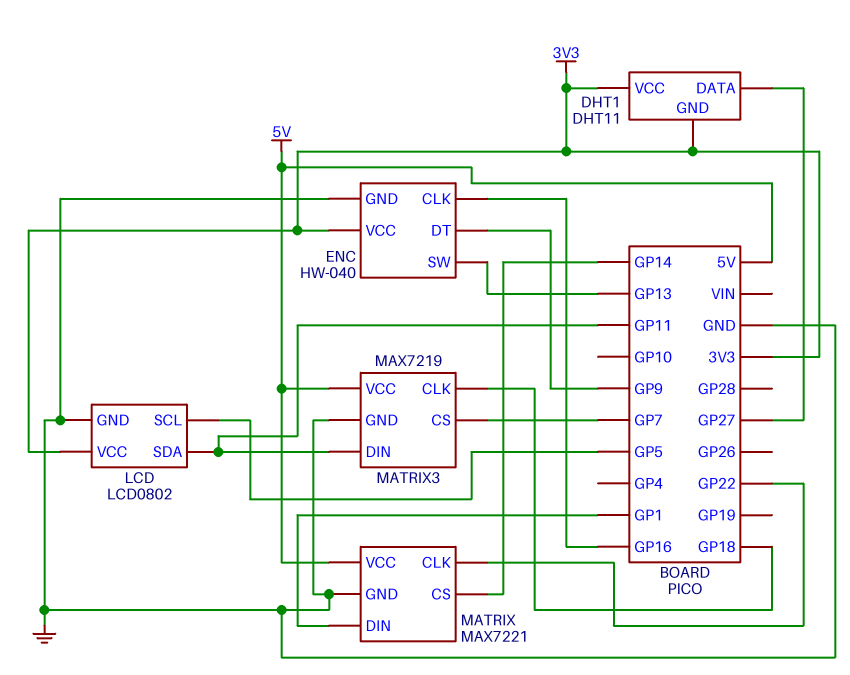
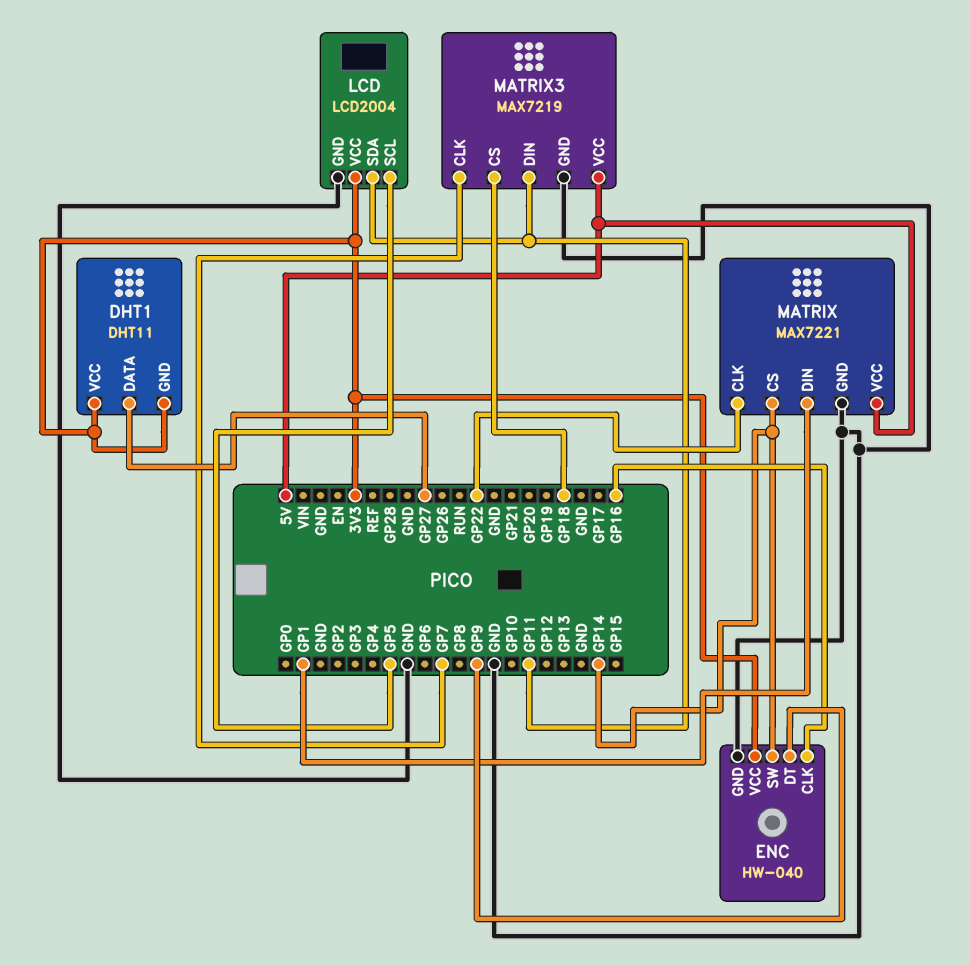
ENC pin SW: GP13 -> GP14
LCD: LCD0802 -> LCD2004
MATRIX3 pin CLK: GP18 -> GP7
MATRIX3 pin CS: GP7 -> GP18

